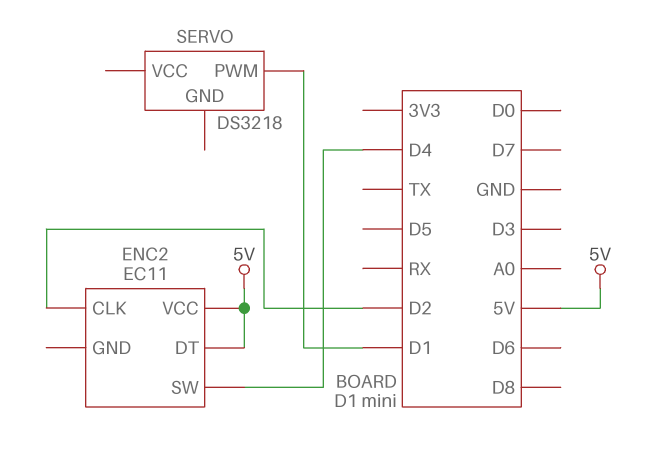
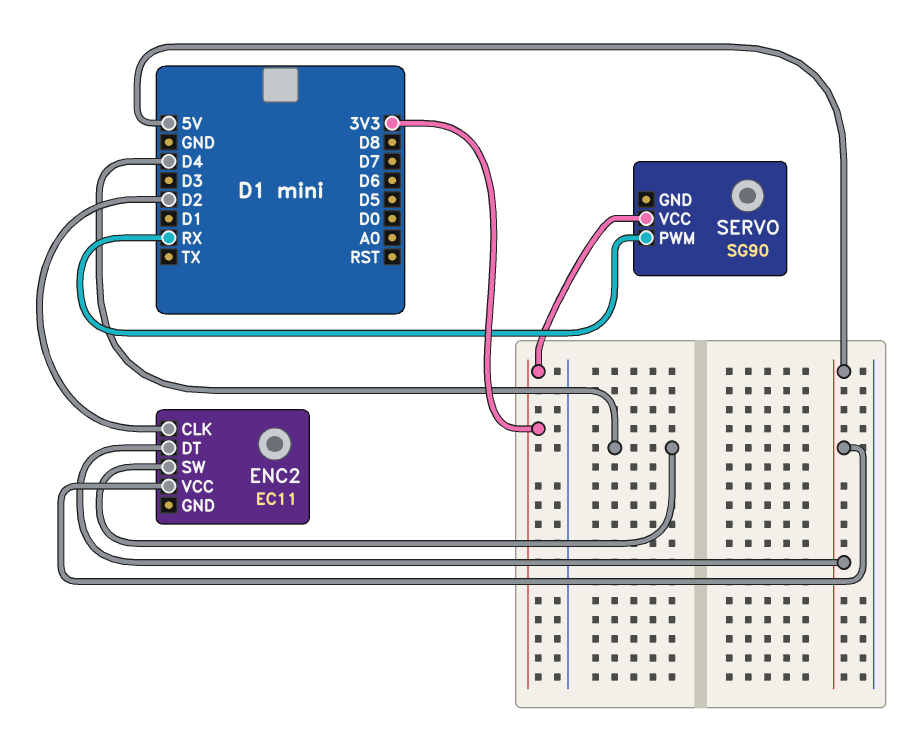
SERVO: DS3218 -> SG90
SERVO pin PWM: D1 -> RX
SERVO pin VCC: none -> 3V3

